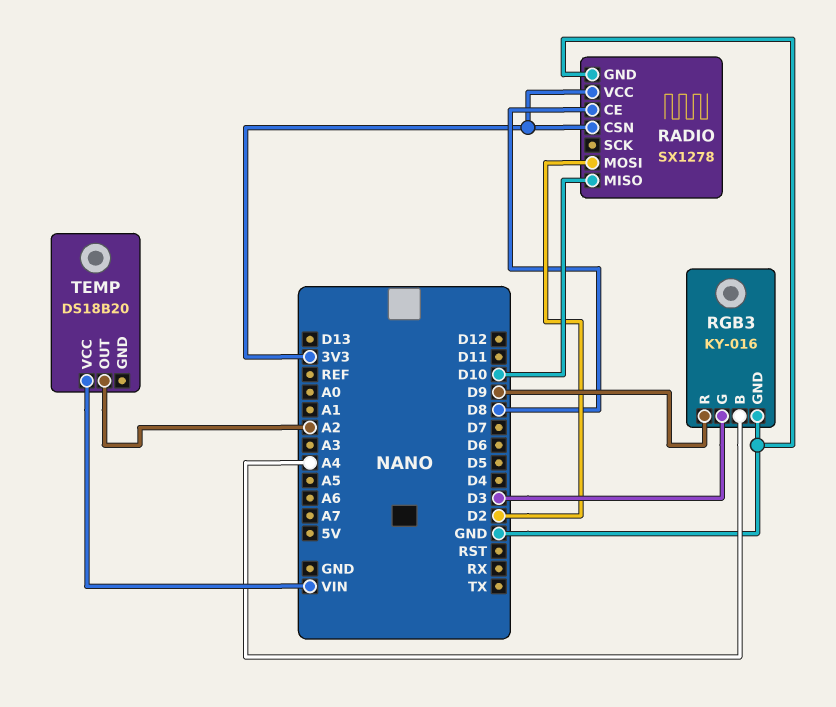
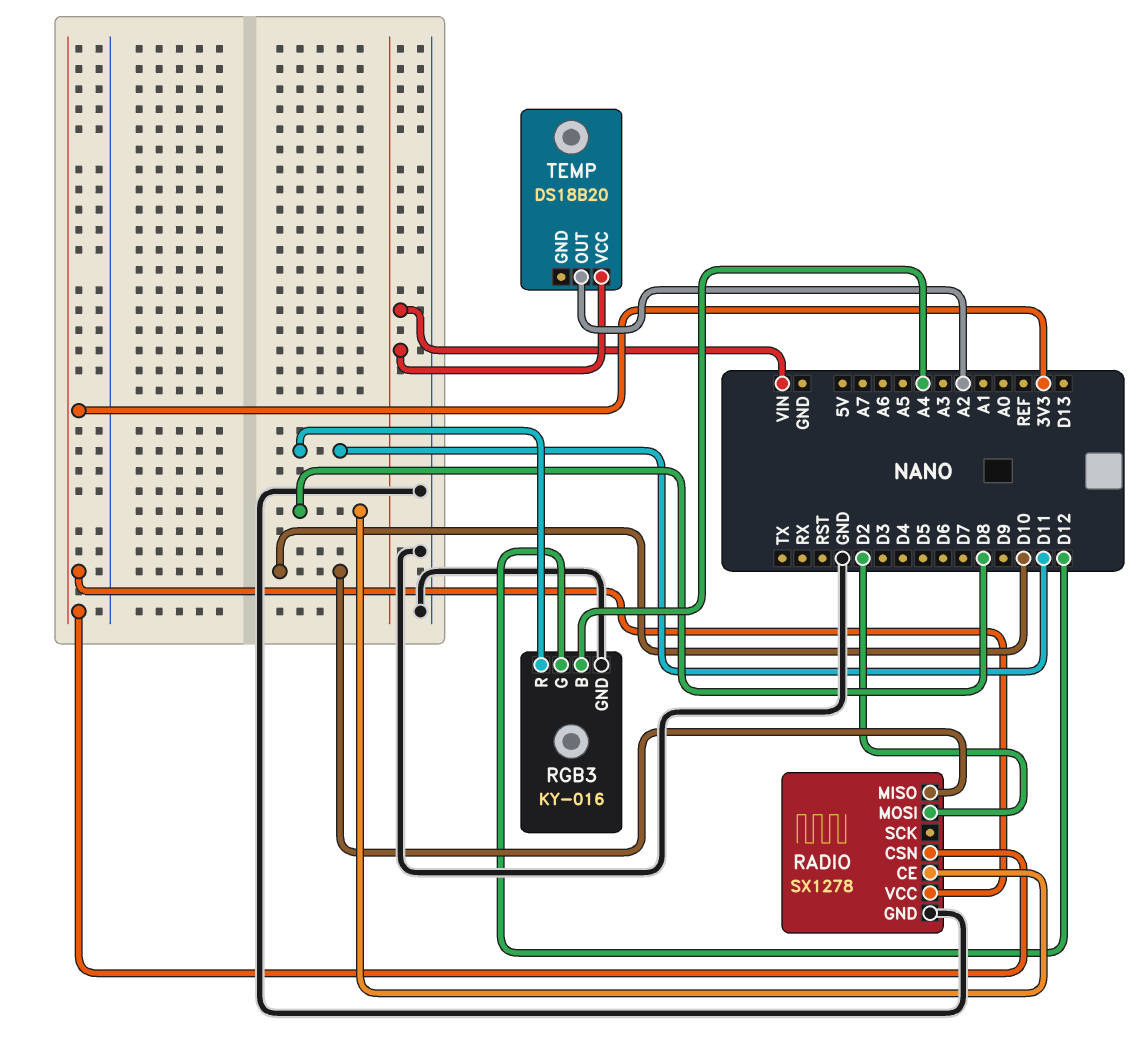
RGB3 pin G: D3 -> D12
RGB3 pin R: D9 -> D11

